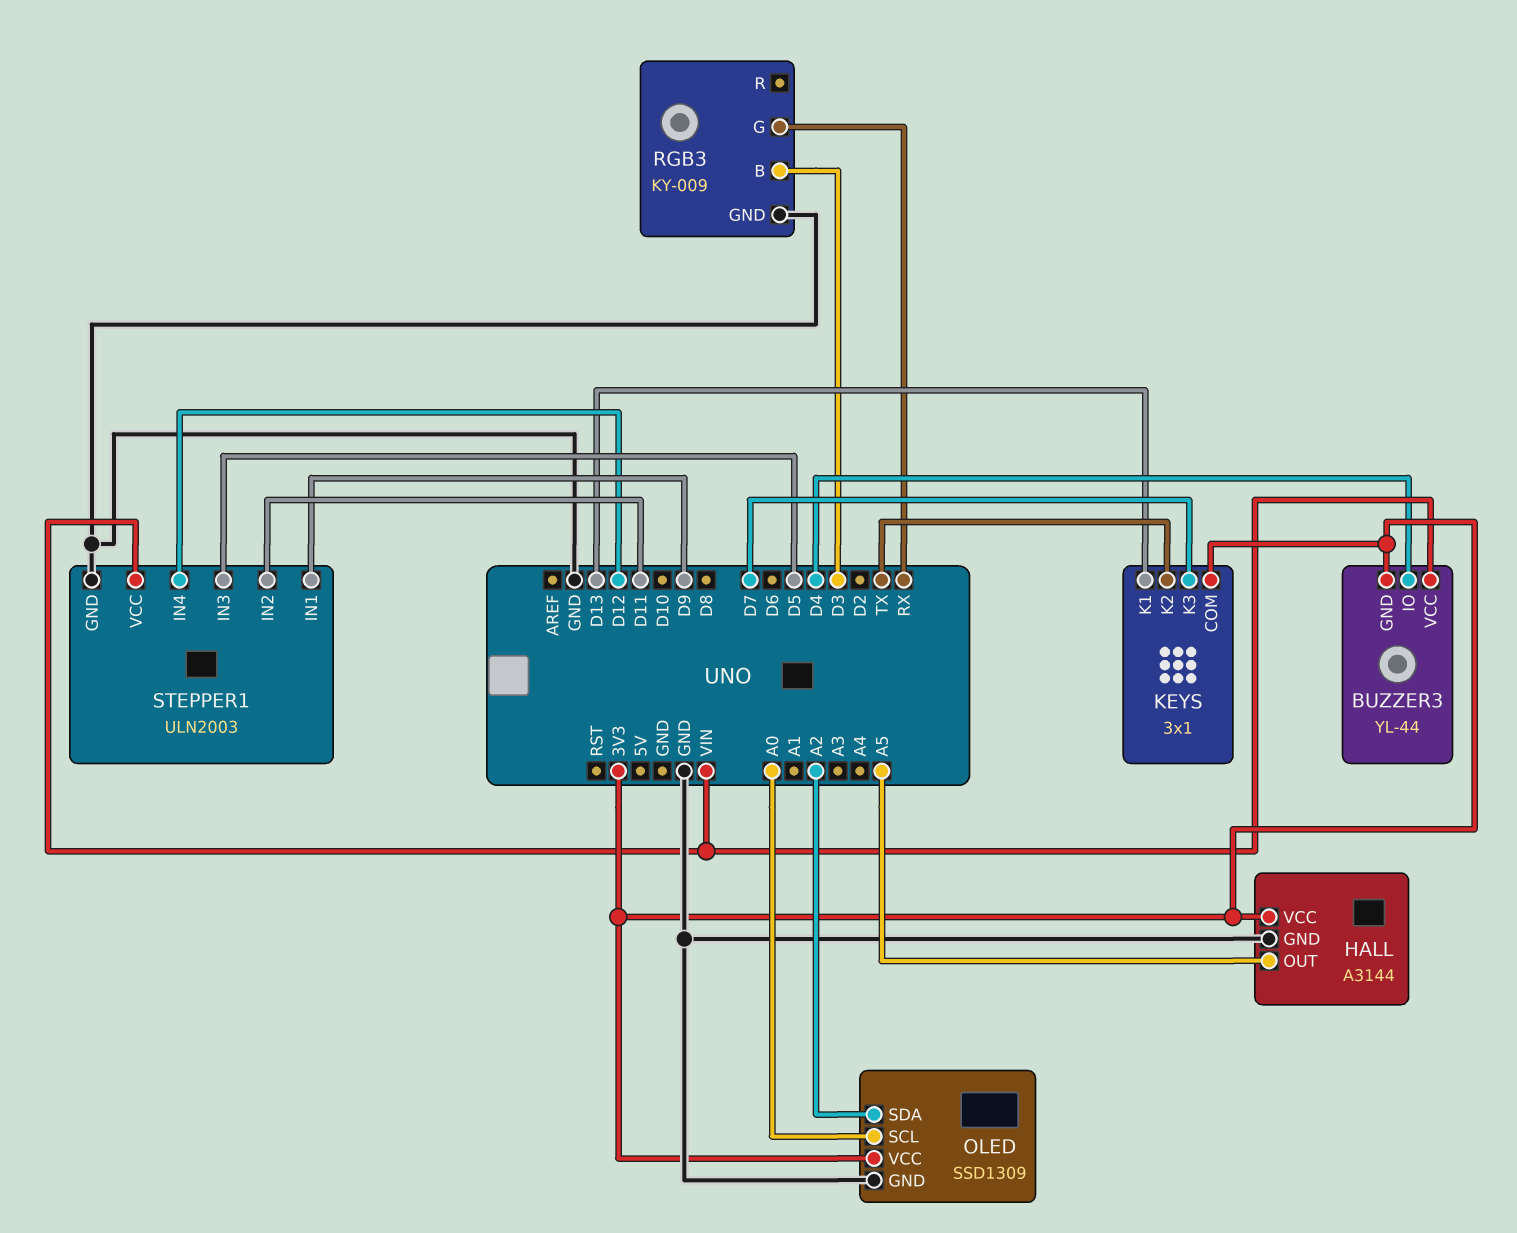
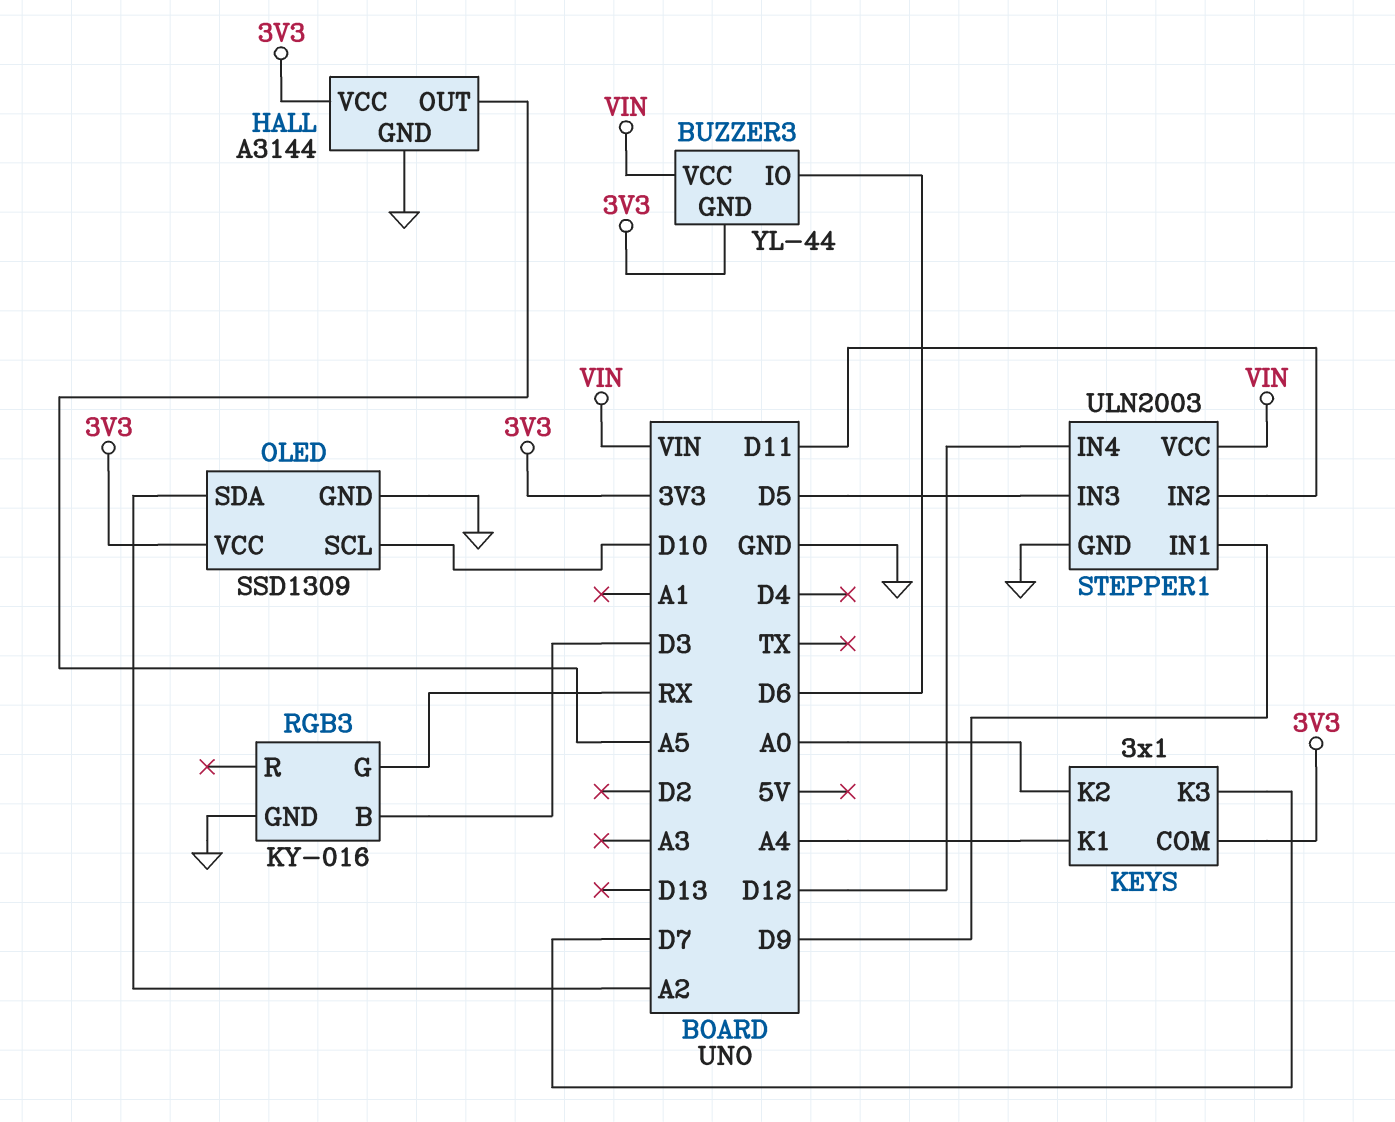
BUZZER3 pin IO: D4 -> D6
KEYS pin K1: D13 -> A4
KEYS pin K2: TX -> A0
OLED pin SCL: A0 -> D10
RGB3: KY-009 -> KY-016

